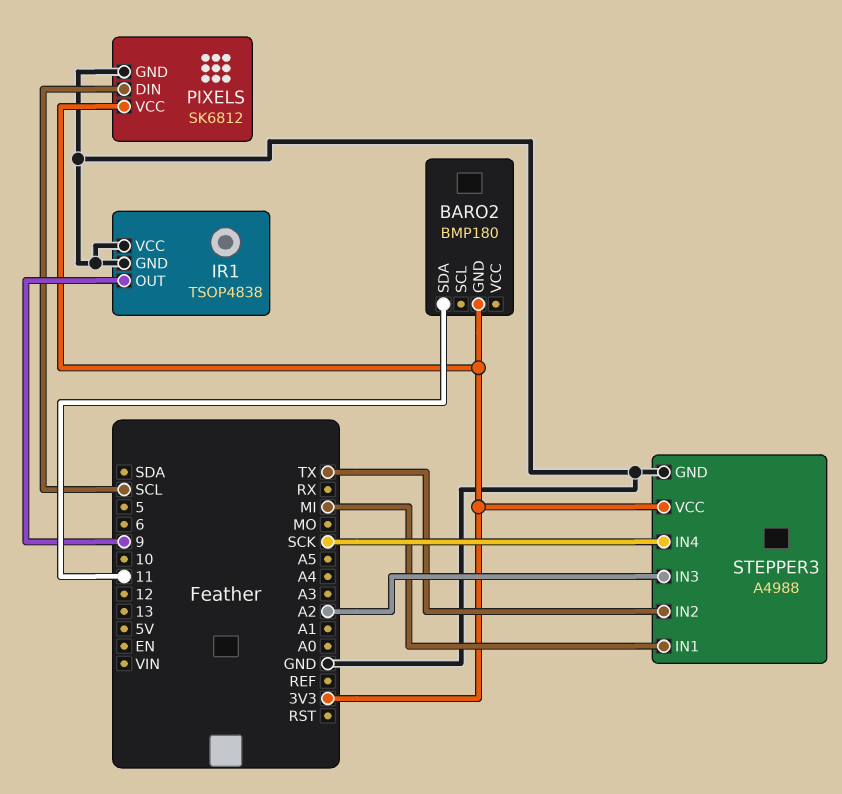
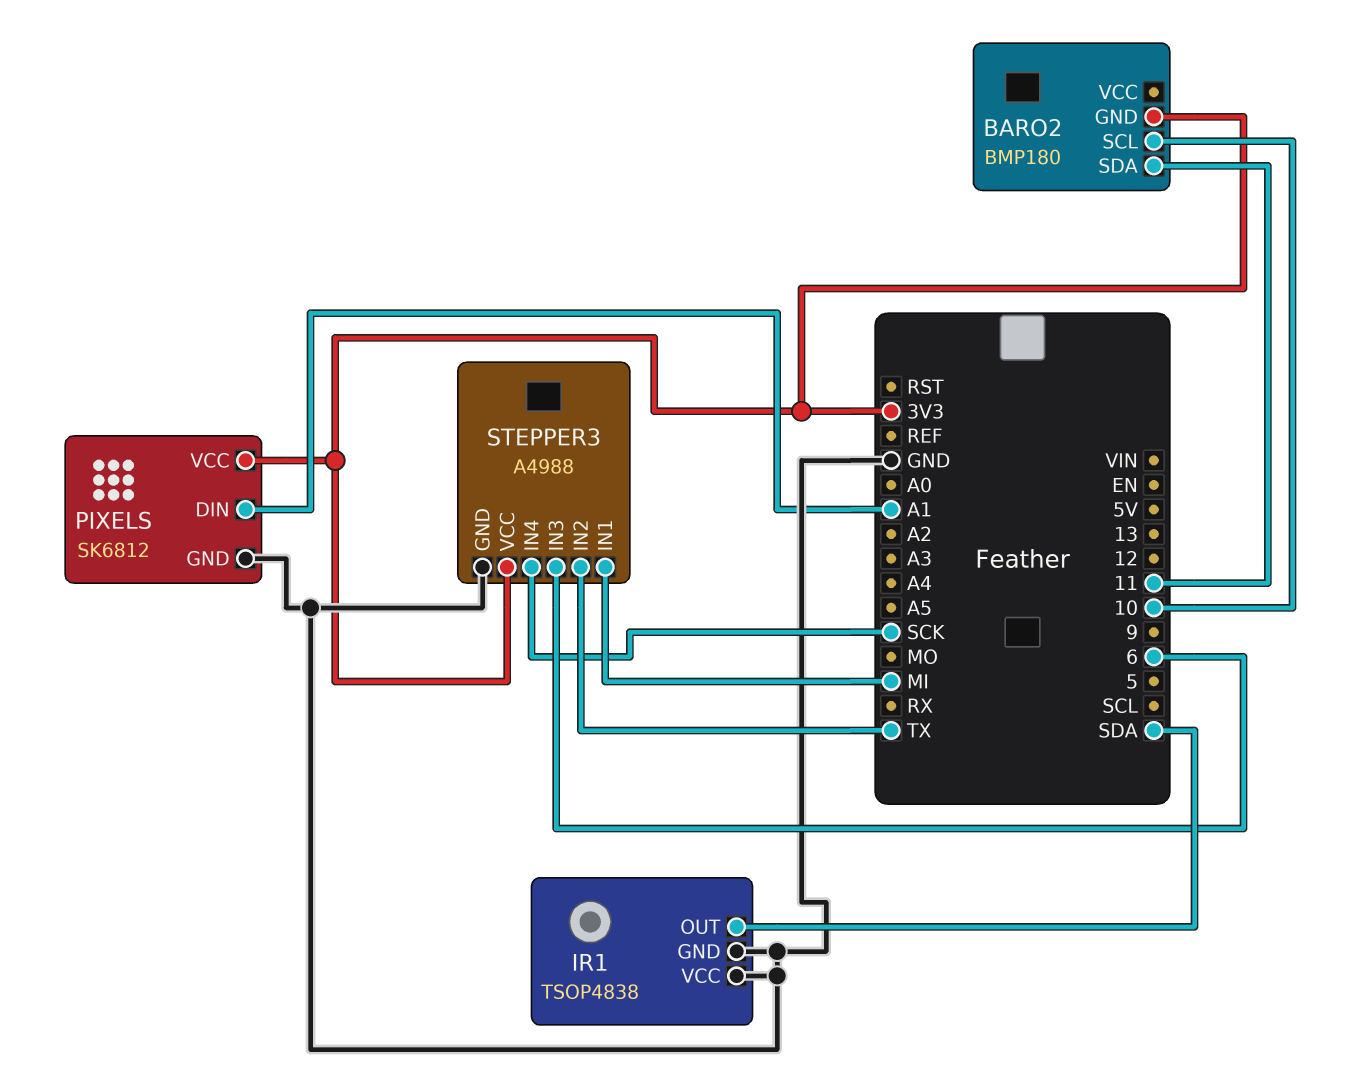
BARO2 pin SCL: none -> 10
IR1 pin OUT: 9 -> SDA
PIXELS pin DIN: SCL -> A1
STEPPER3 pin IN3: A2 -> 6

